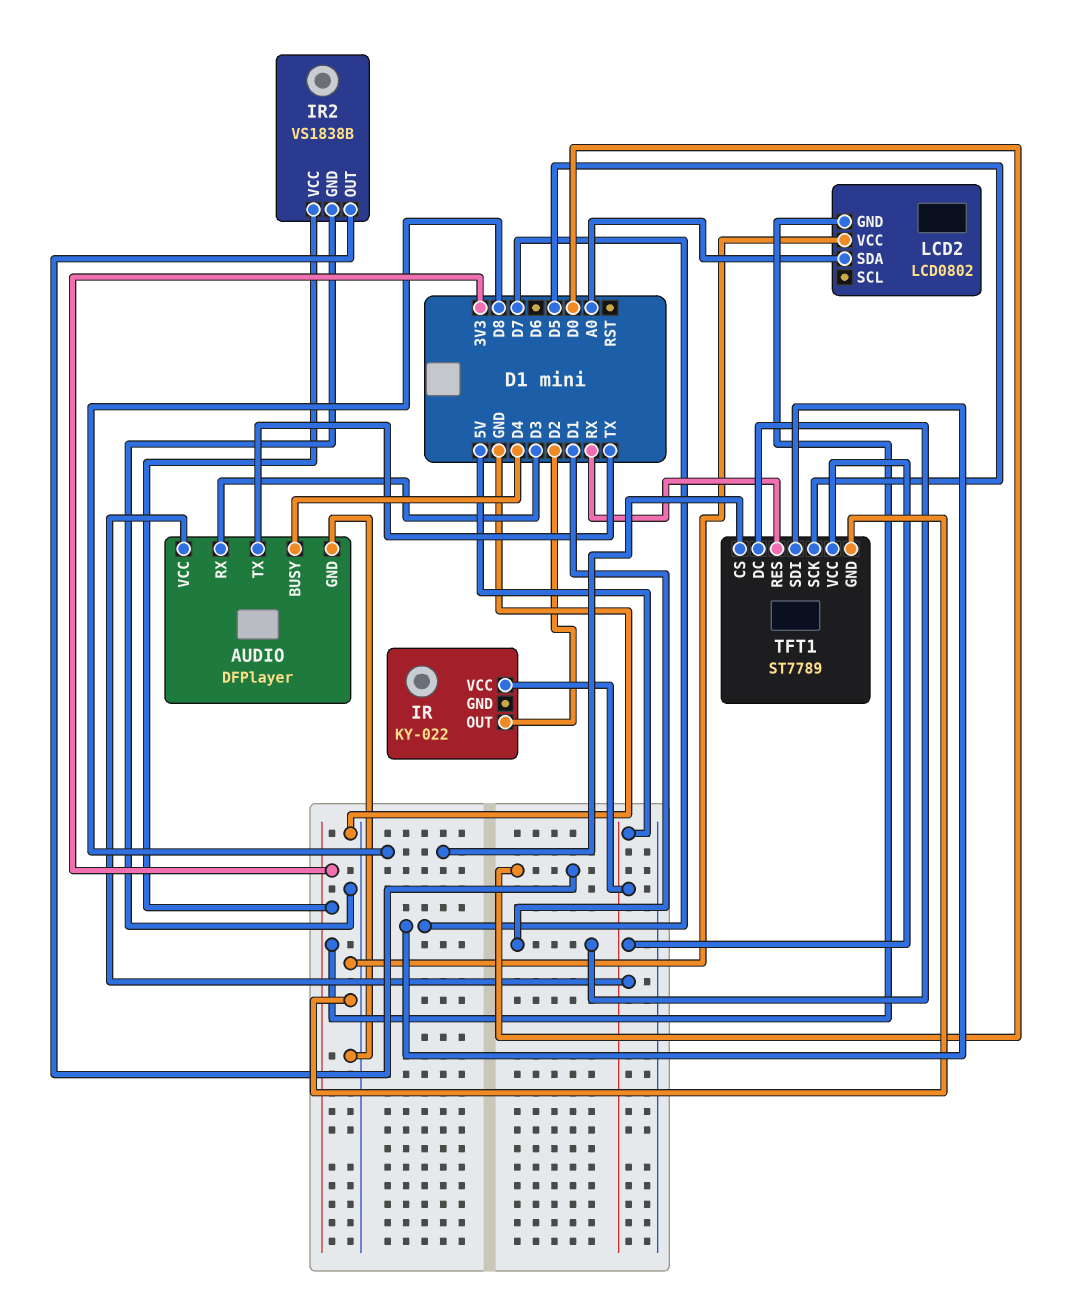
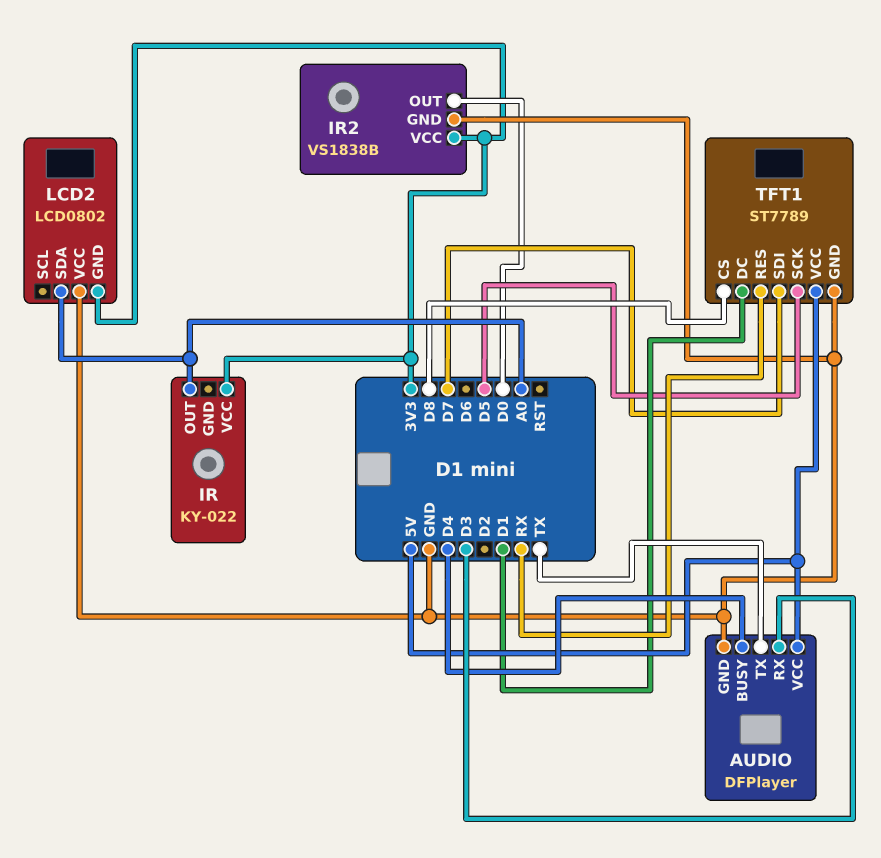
IR pin OUT: D2 -> A0
IR pin VCC: 5V -> 3V3

